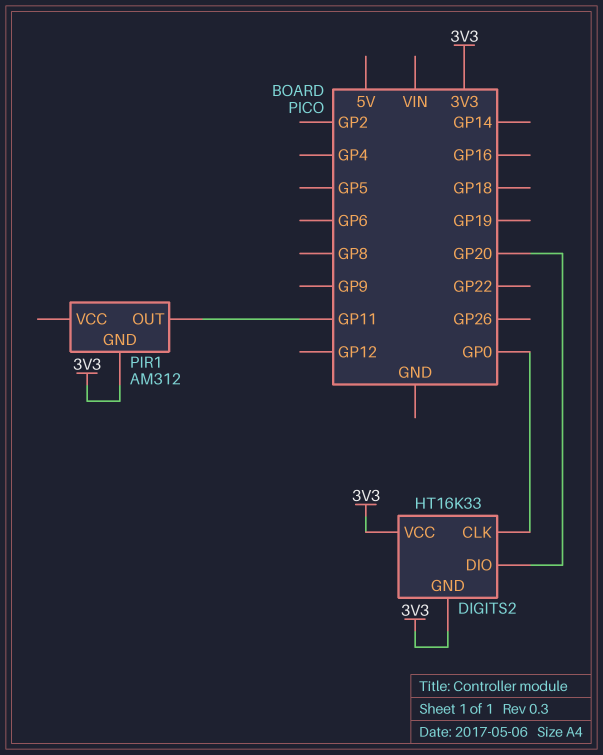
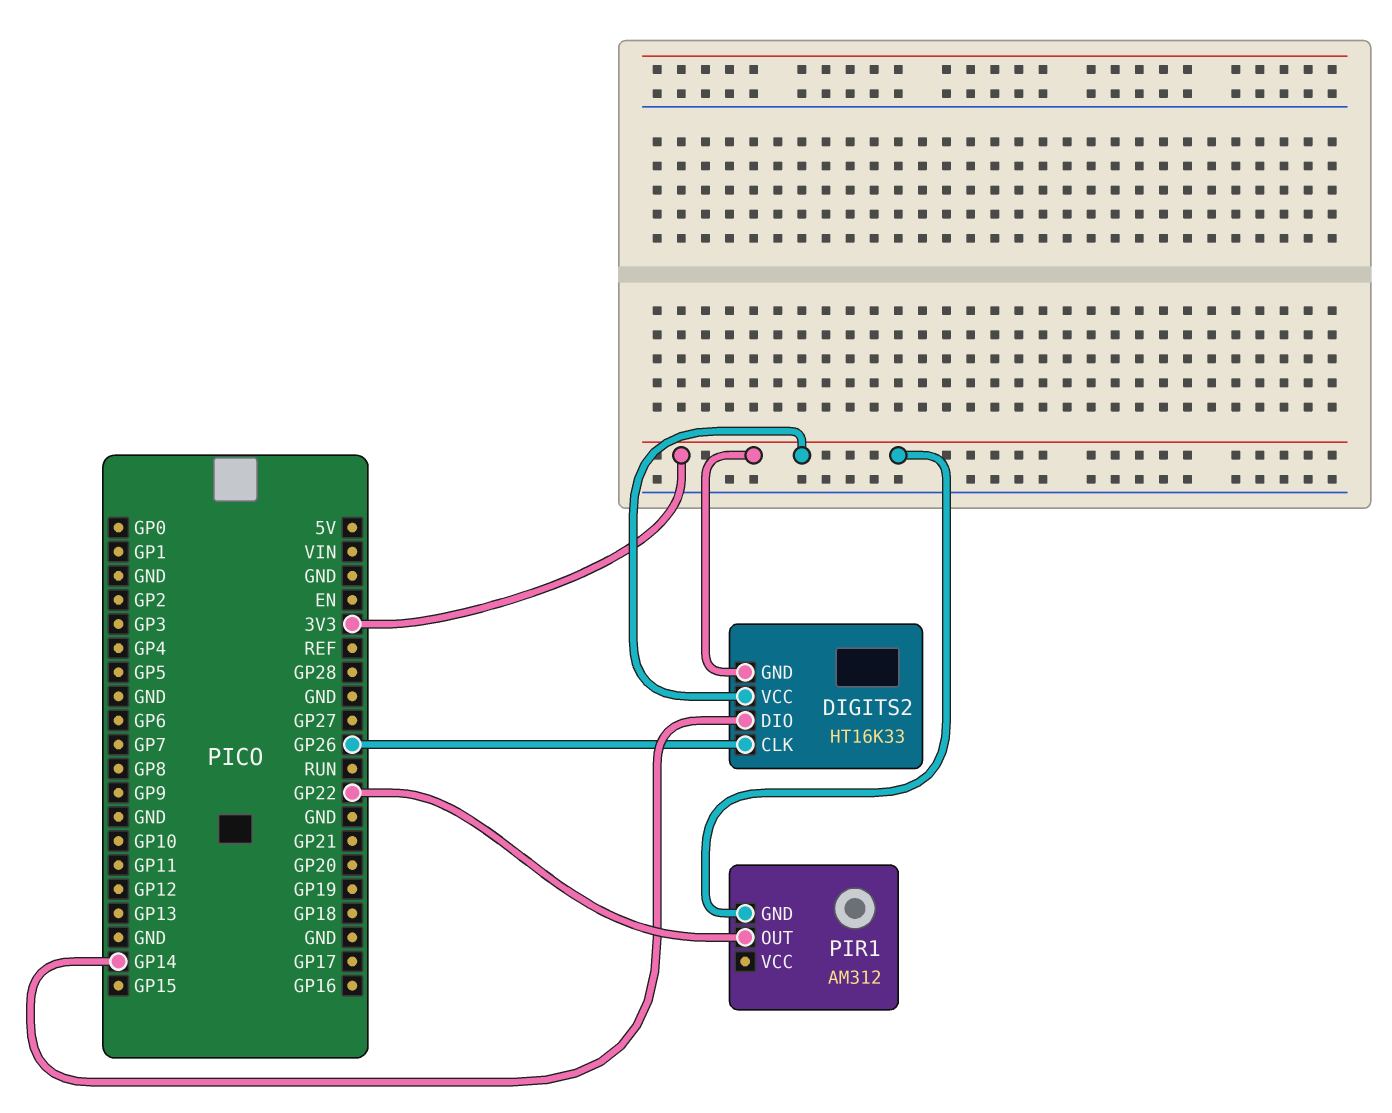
DIGITS2 pin CLK: GP0 -> GP26
DIGITS2 pin DIO: GP20 -> GP14
PIR1 pin OUT: GP11 -> GP22

